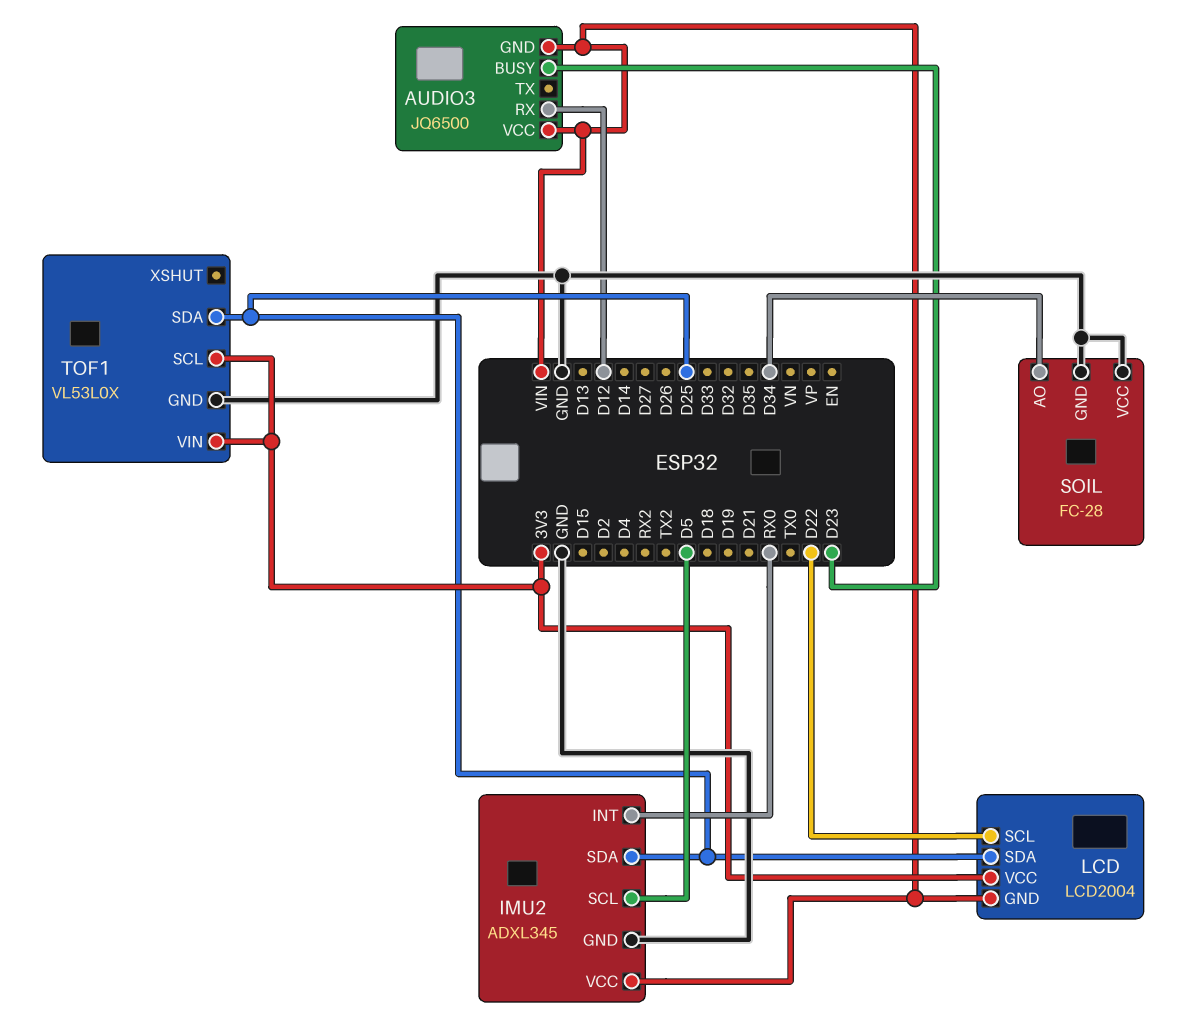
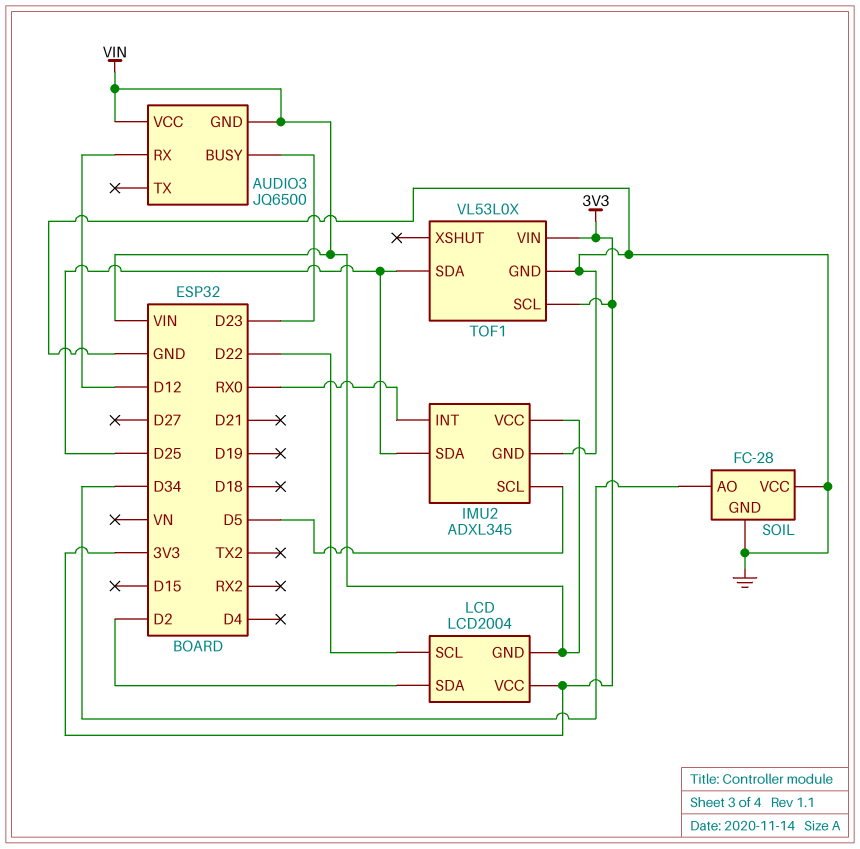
LCD pin SDA: D25 -> D2

